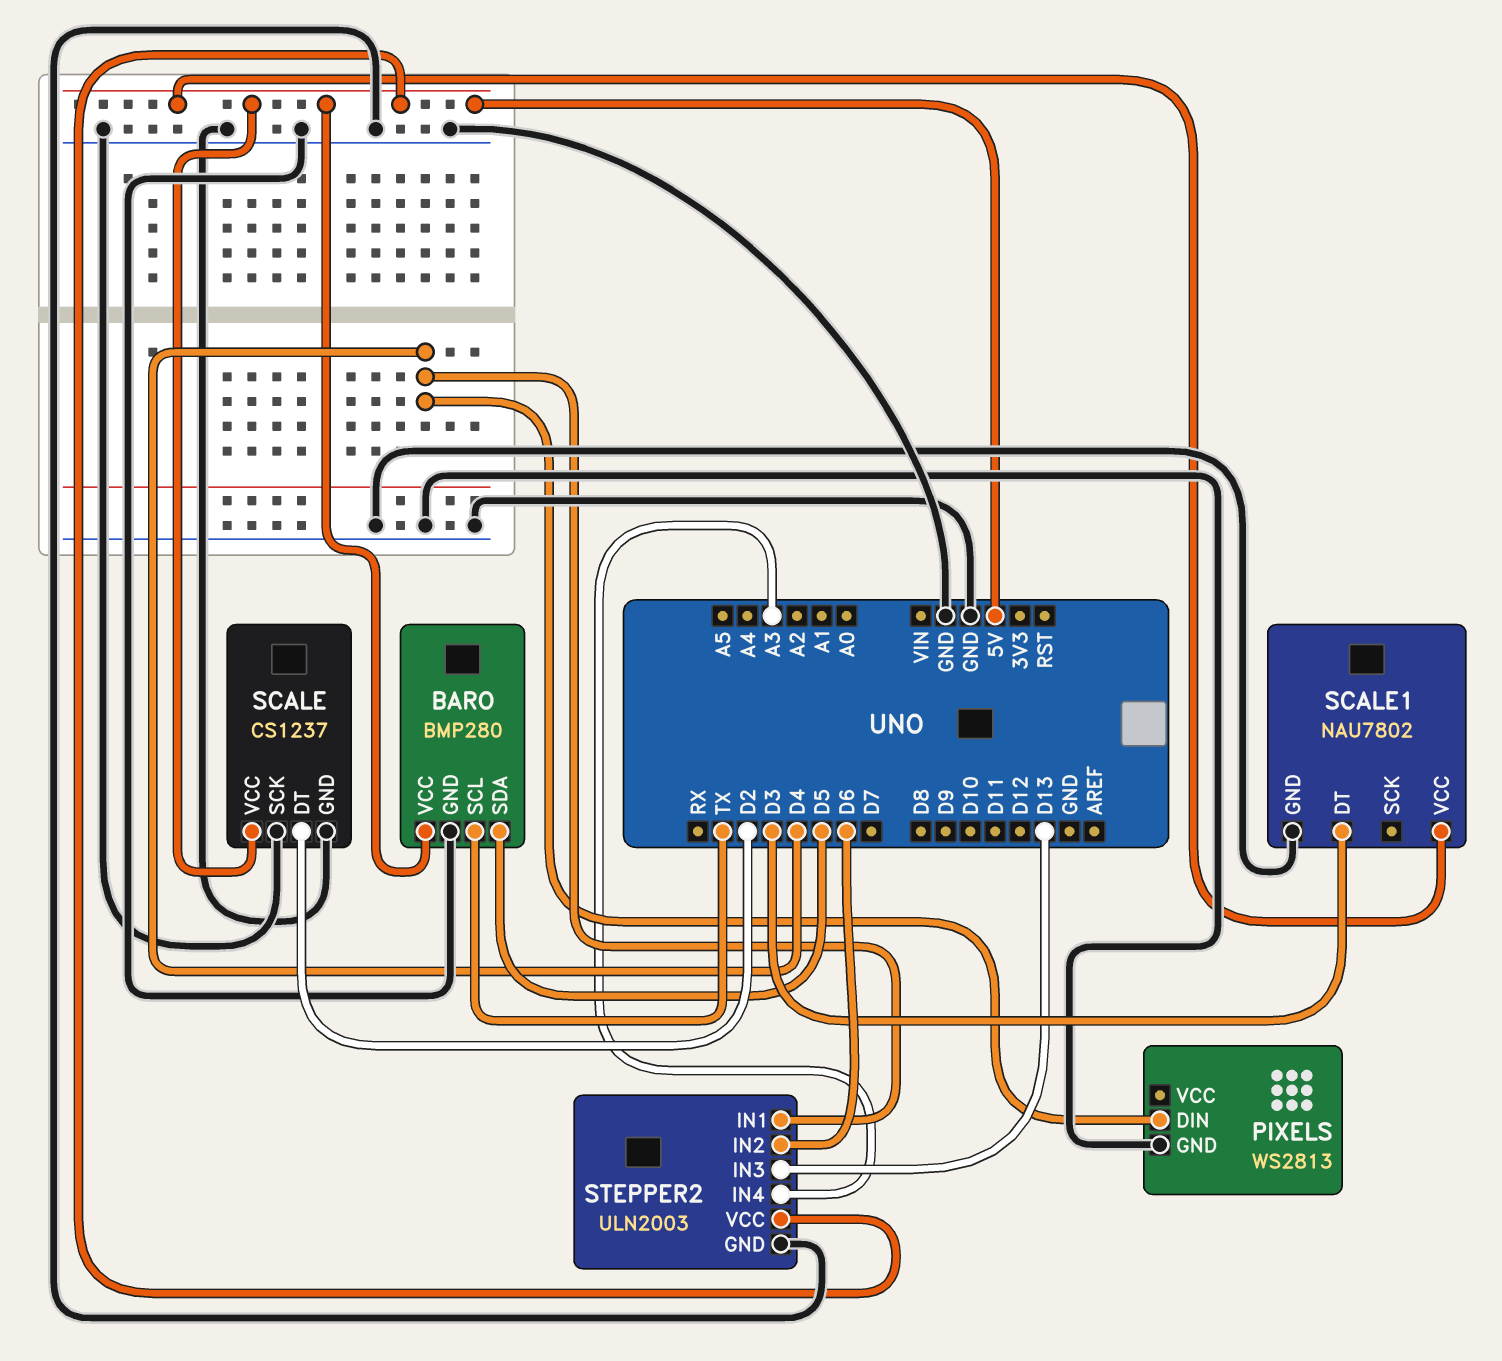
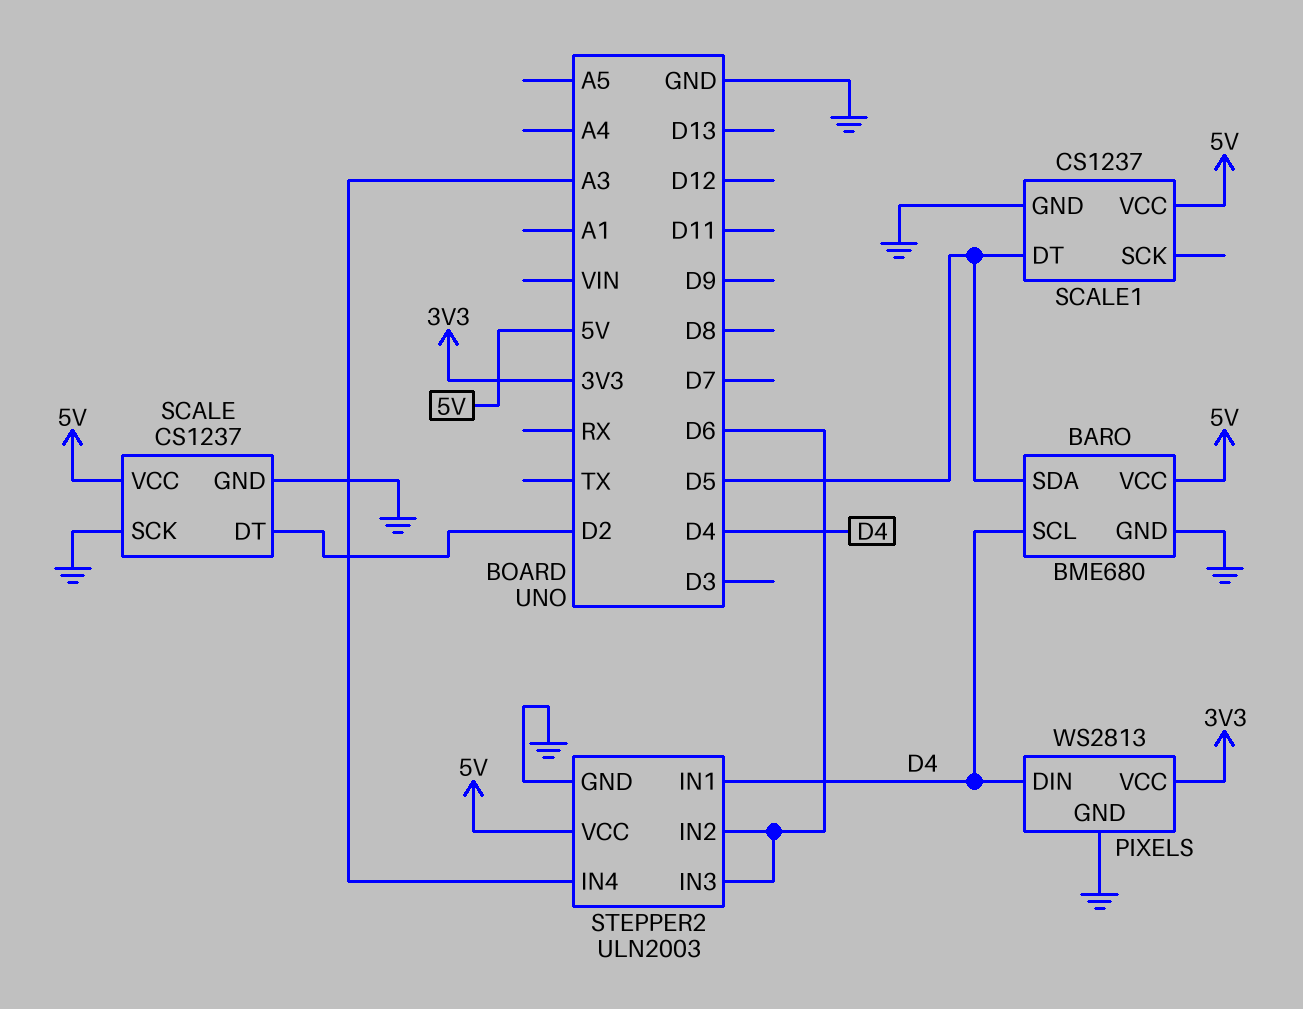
BARO: BMP280 -> BME680
BARO pin SCL: TX -> D4
PIXELS pin VCC: none -> 3V3
SCALE1: NAU7802 -> CS1237
SCALE1 pin DT: D3 -> D5
STEPPER2 pin IN3: D13 -> D6

